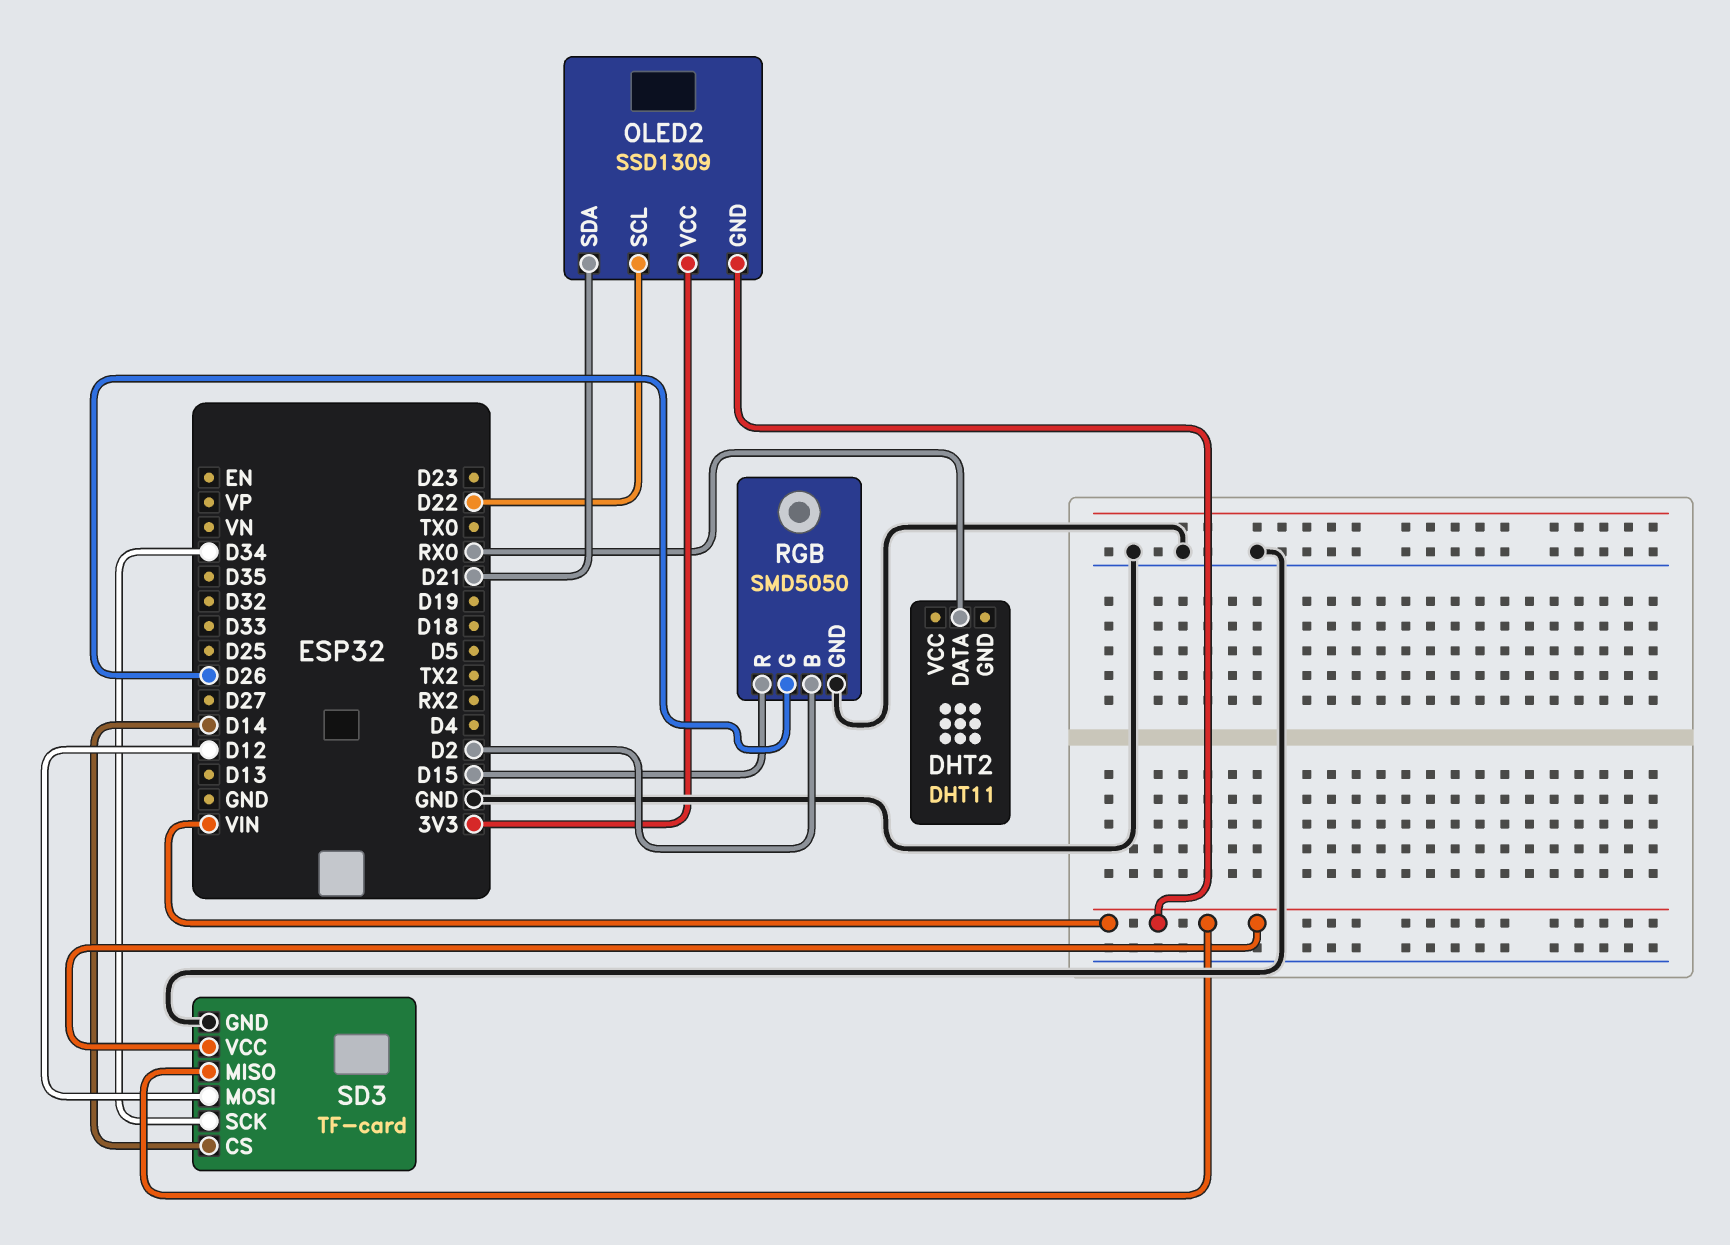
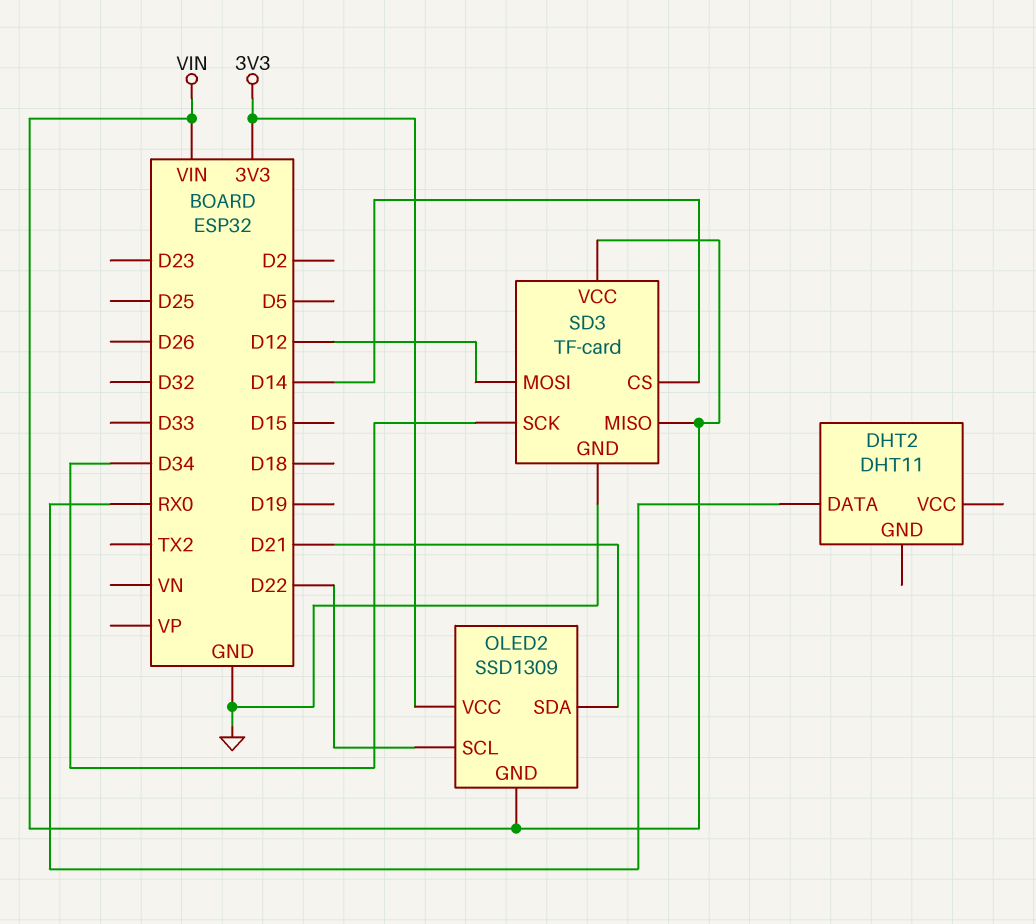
RGB: SMD5050 -> none
RGB pin B: D2 -> none
RGB pin G: D26 -> none
RGB pin GND: GND -> none
RGB pin R: D15 -> none

